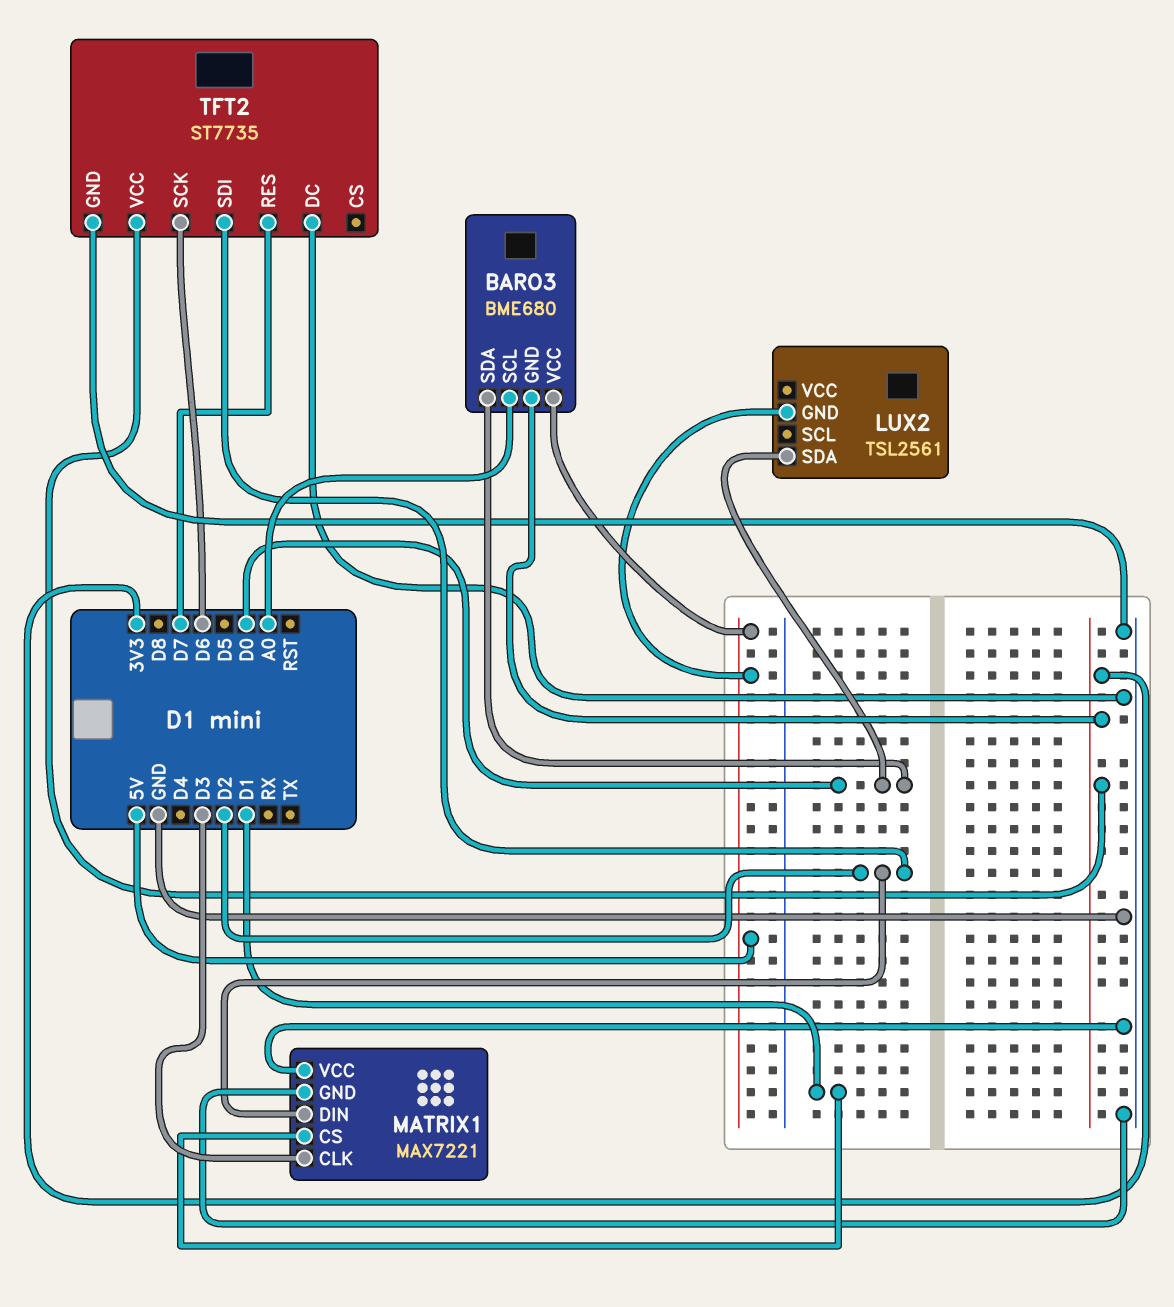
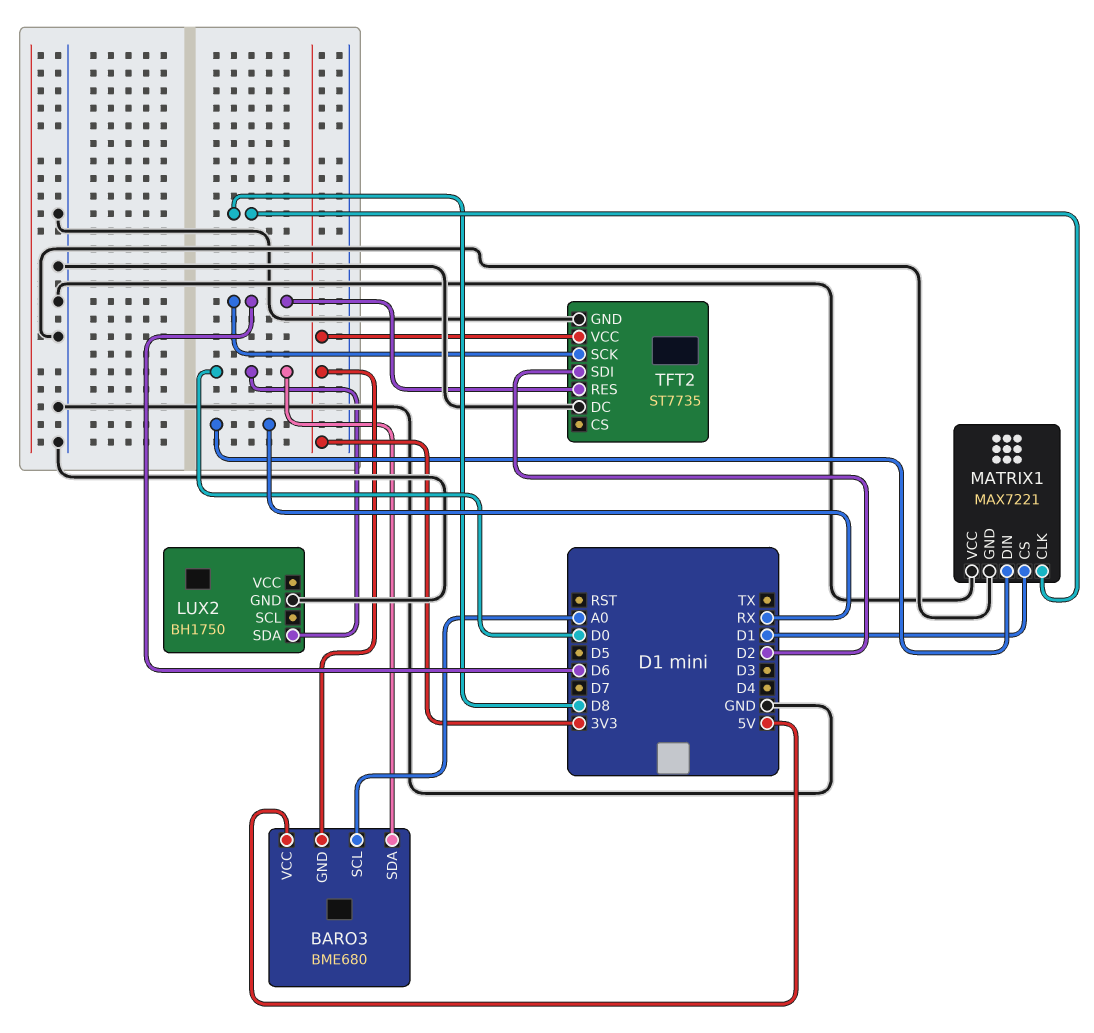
LUX2: TSL2561 -> BH1750
LUX2 pin GND: 5V -> GND
MATRIX1 pin CLK: D3 -> D8
MATRIX1 pin DIN: D2 -> RX
TFT2 pin RES: D7 -> D6

